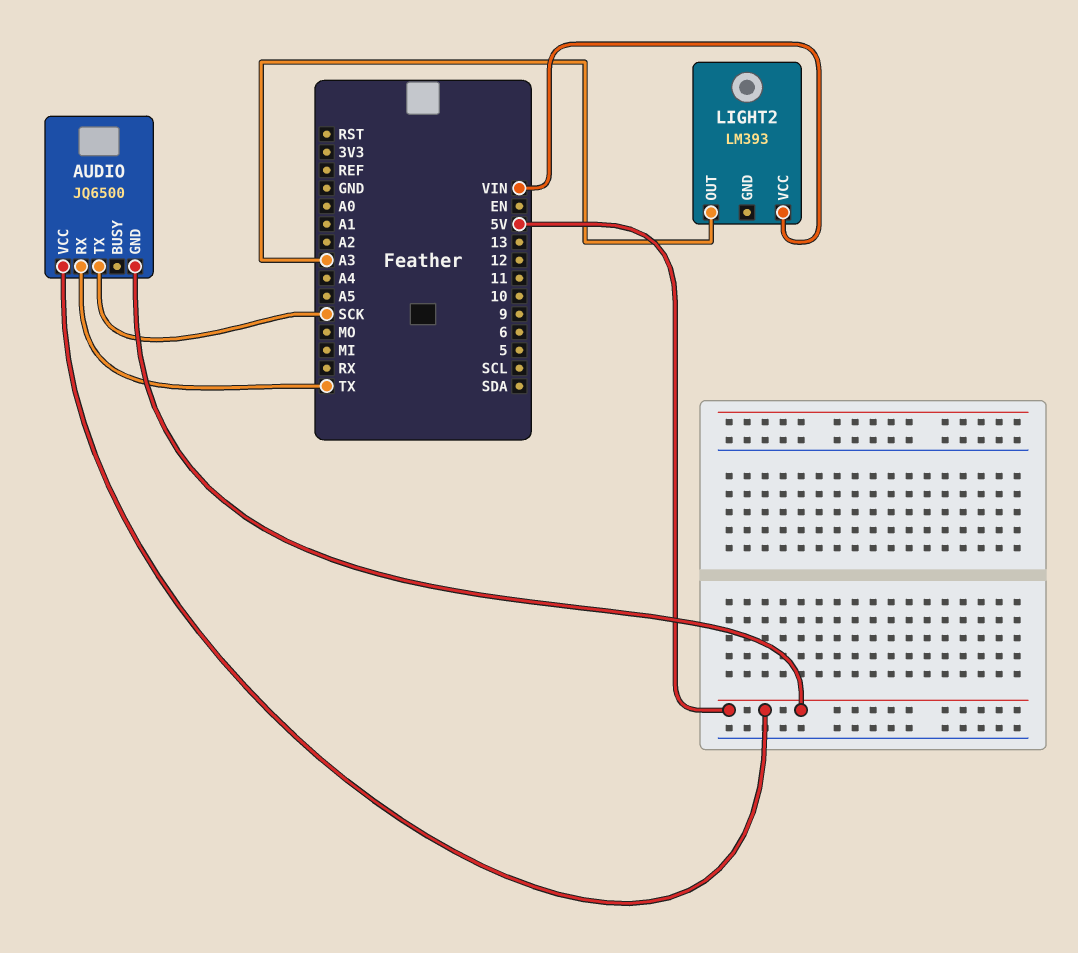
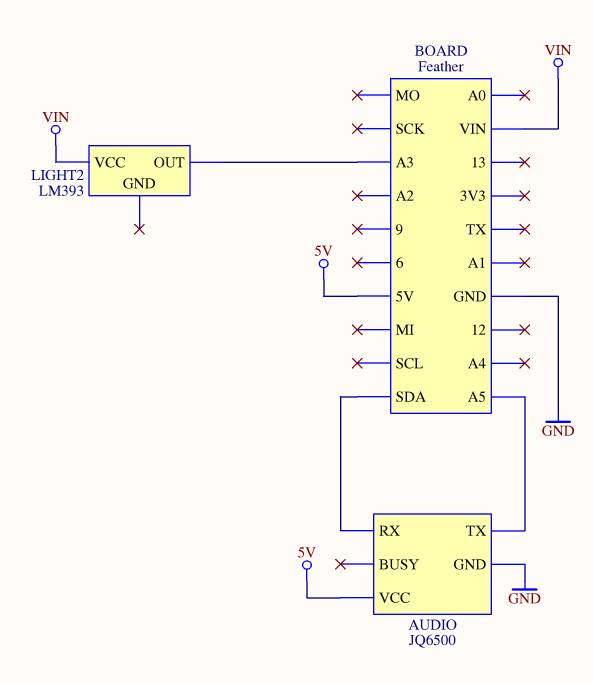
AUDIO pin GND: 5V -> GND
AUDIO pin RX: TX -> SDA
AUDIO pin TX: SCK -> A5

